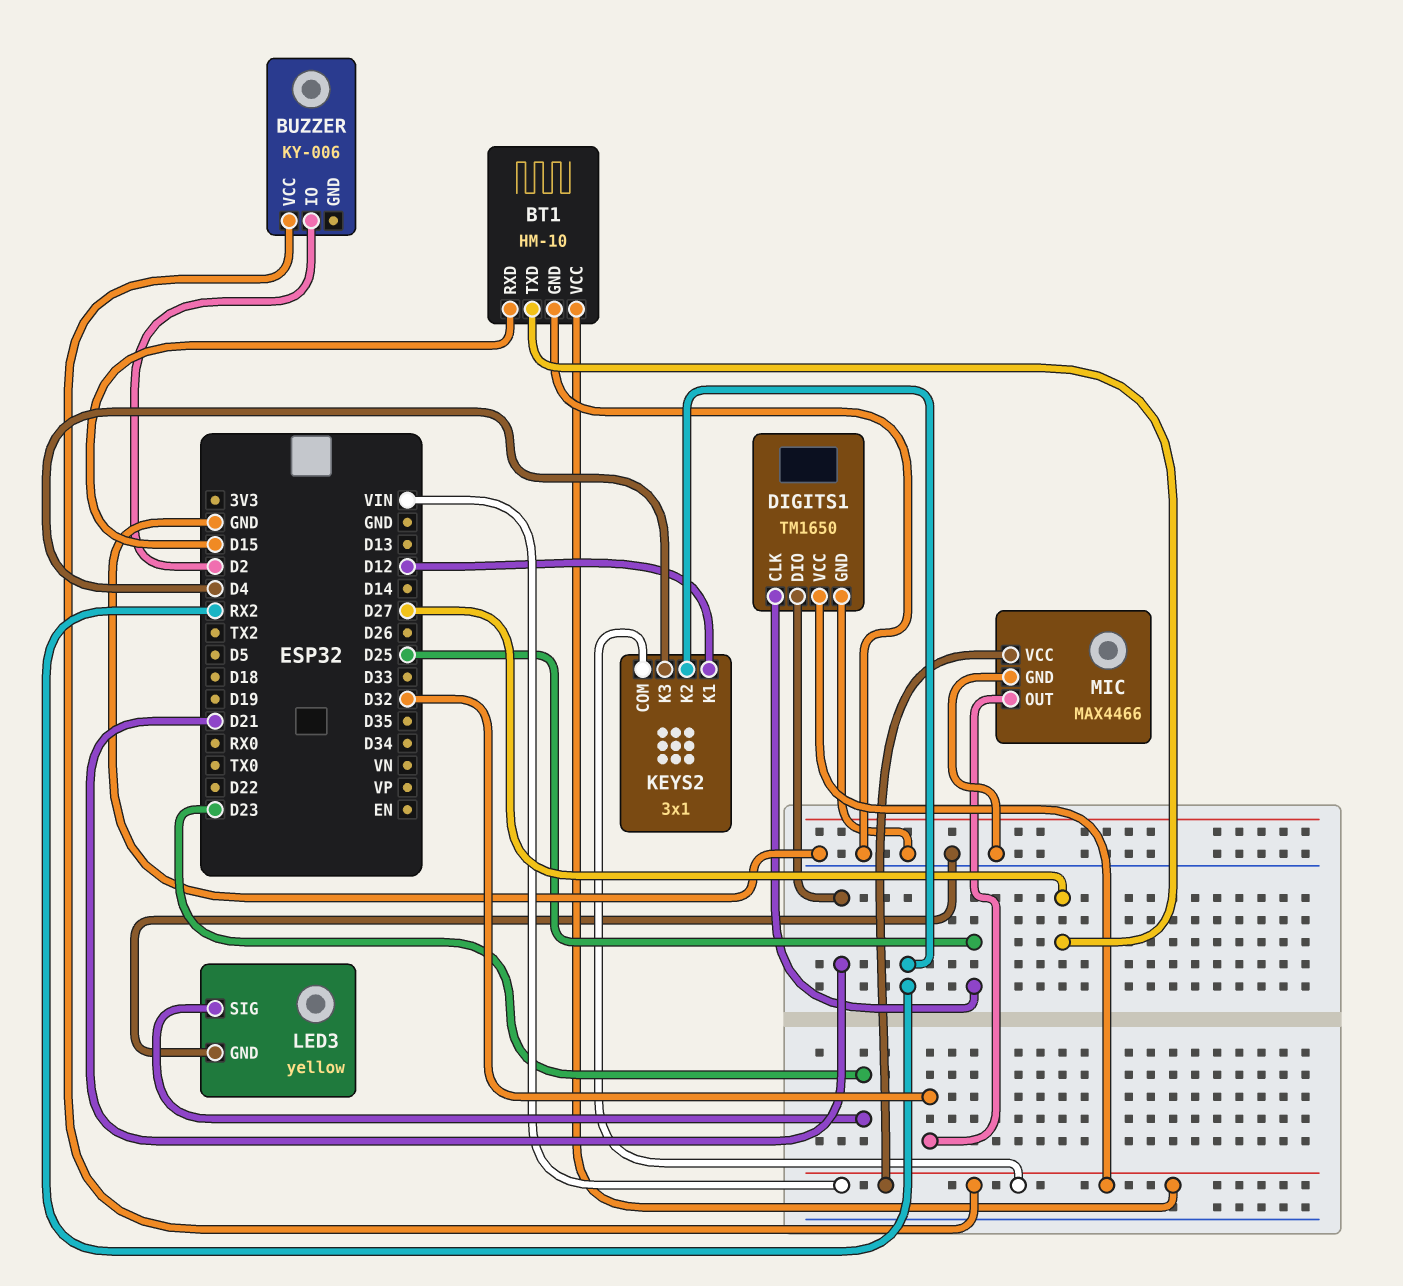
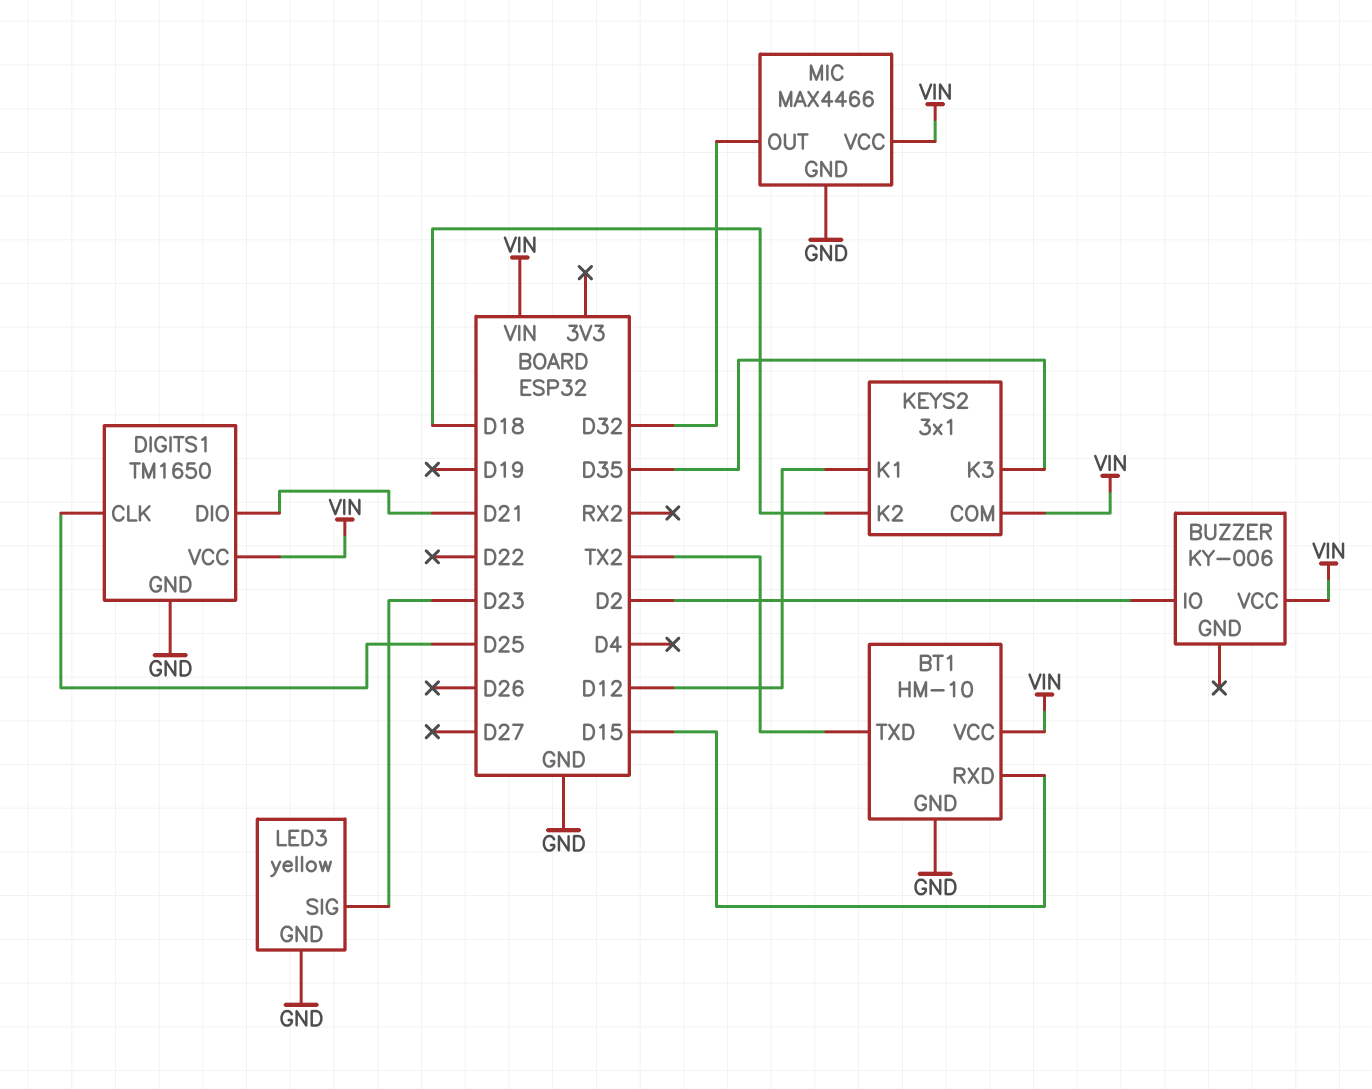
BT1 pin TXD: D27 -> TX2
KEYS2 pin K2: RX2 -> D18
KEYS2 pin K3: D4 -> D35

